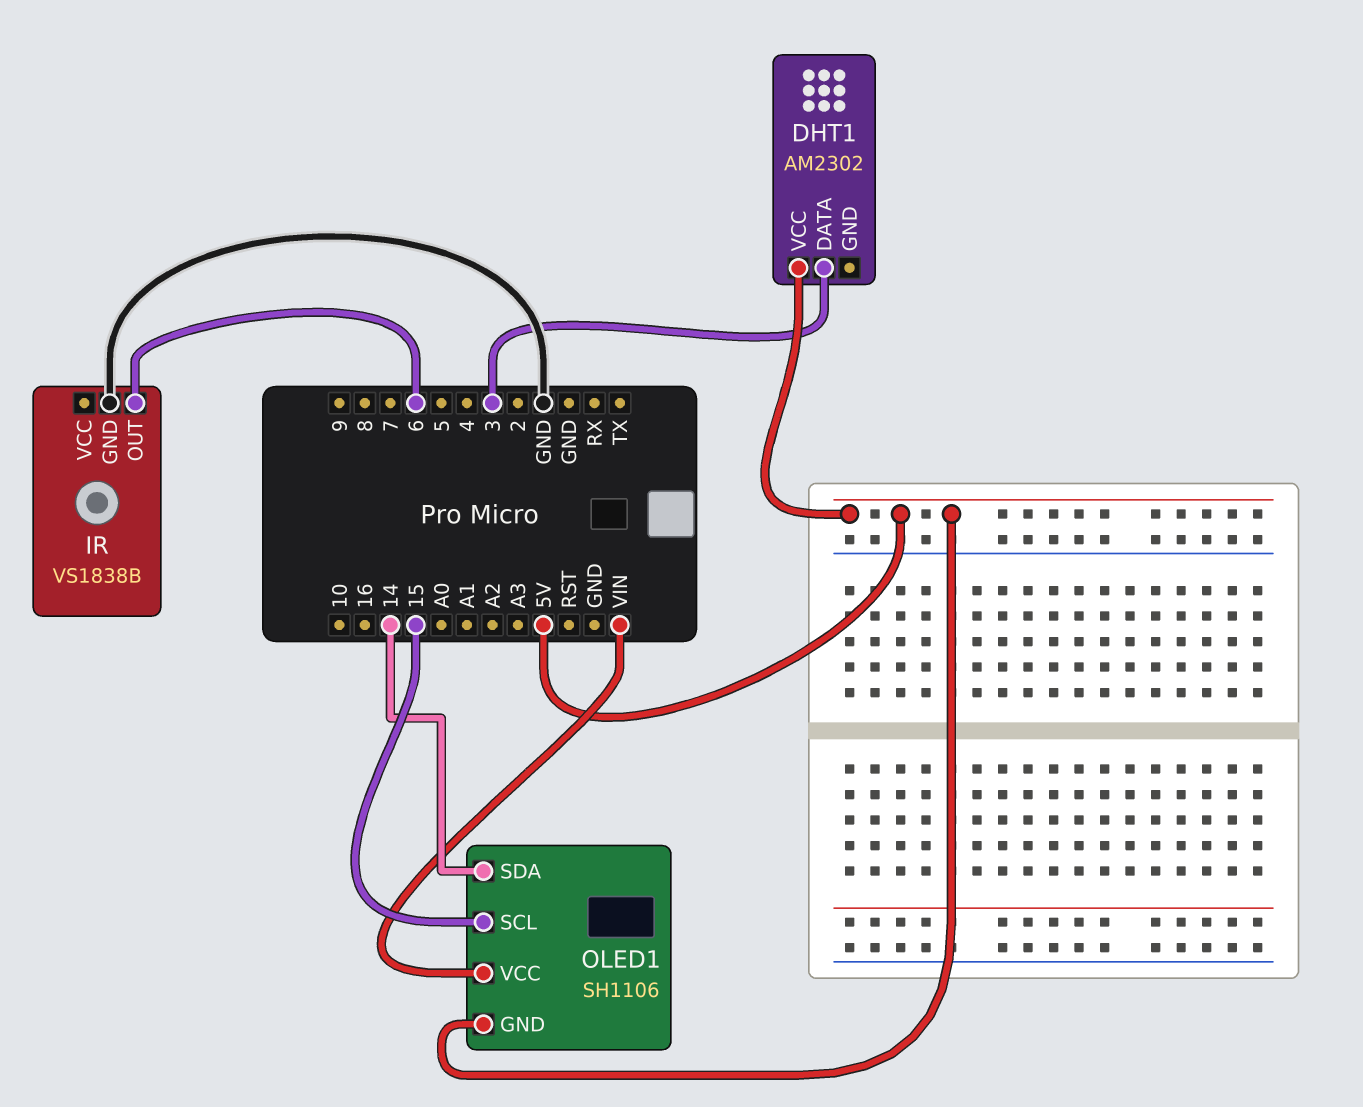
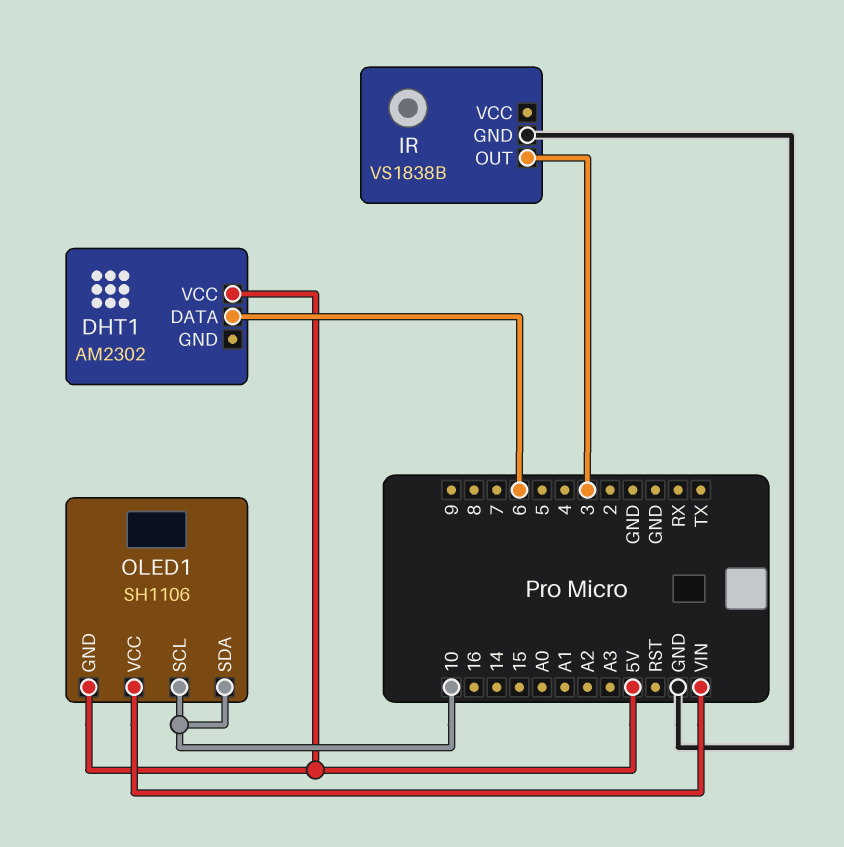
DHT1 pin DATA: 3 -> 6
IR pin OUT: 6 -> 3
OLED1 pin SCL: 15 -> 10
OLED1 pin SDA: 14 -> 10

